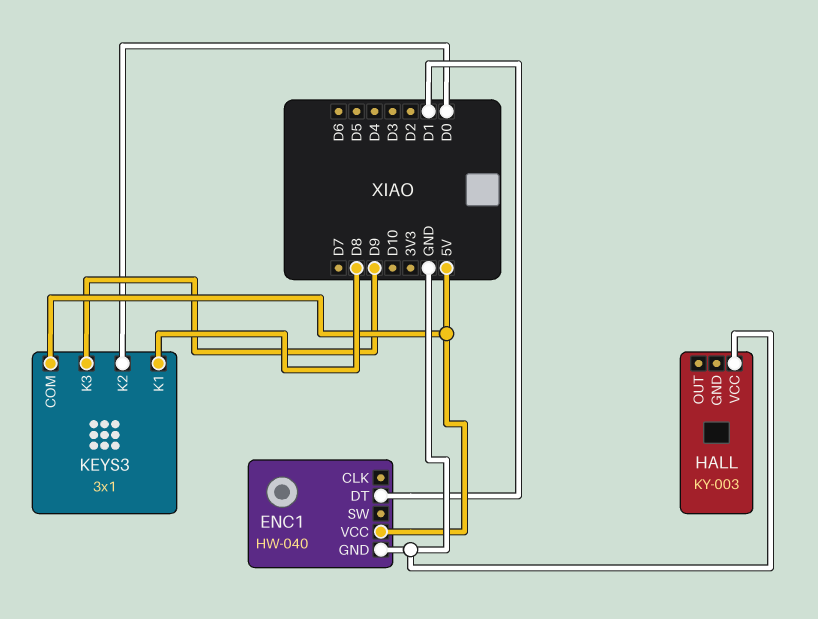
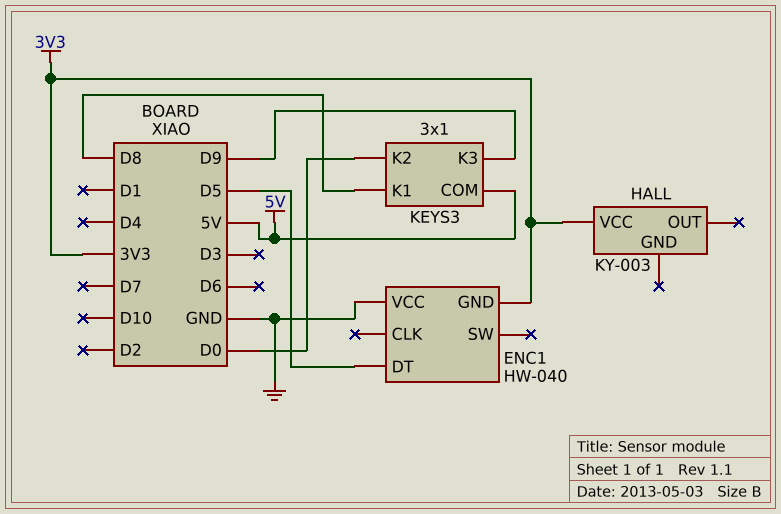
ENC1 pin DT: D1 -> D5
ENC1 pin GND: GND -> 3V3
ENC1 pin VCC: 5V -> GND
HALL pin VCC: GND -> 3V3

